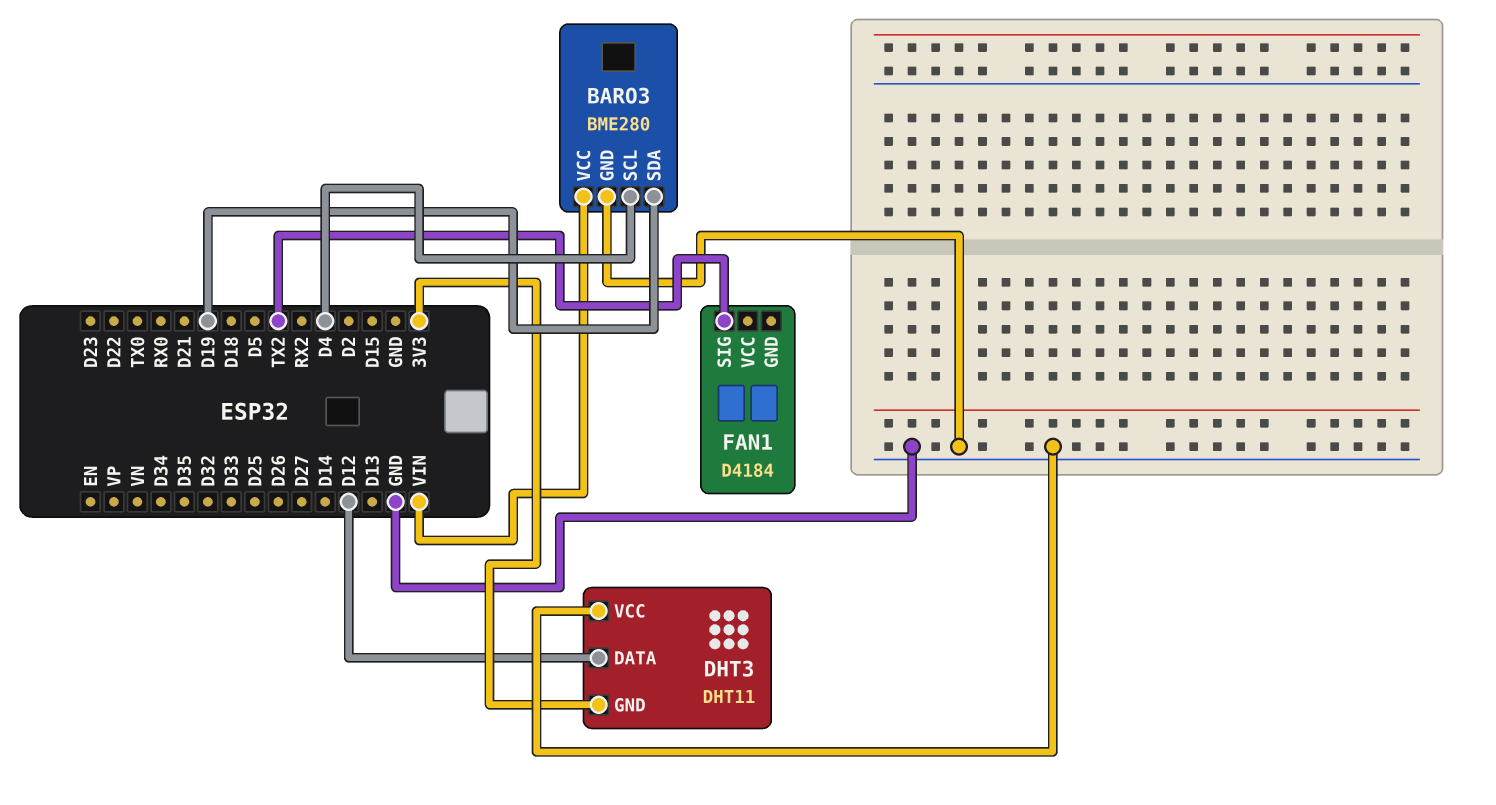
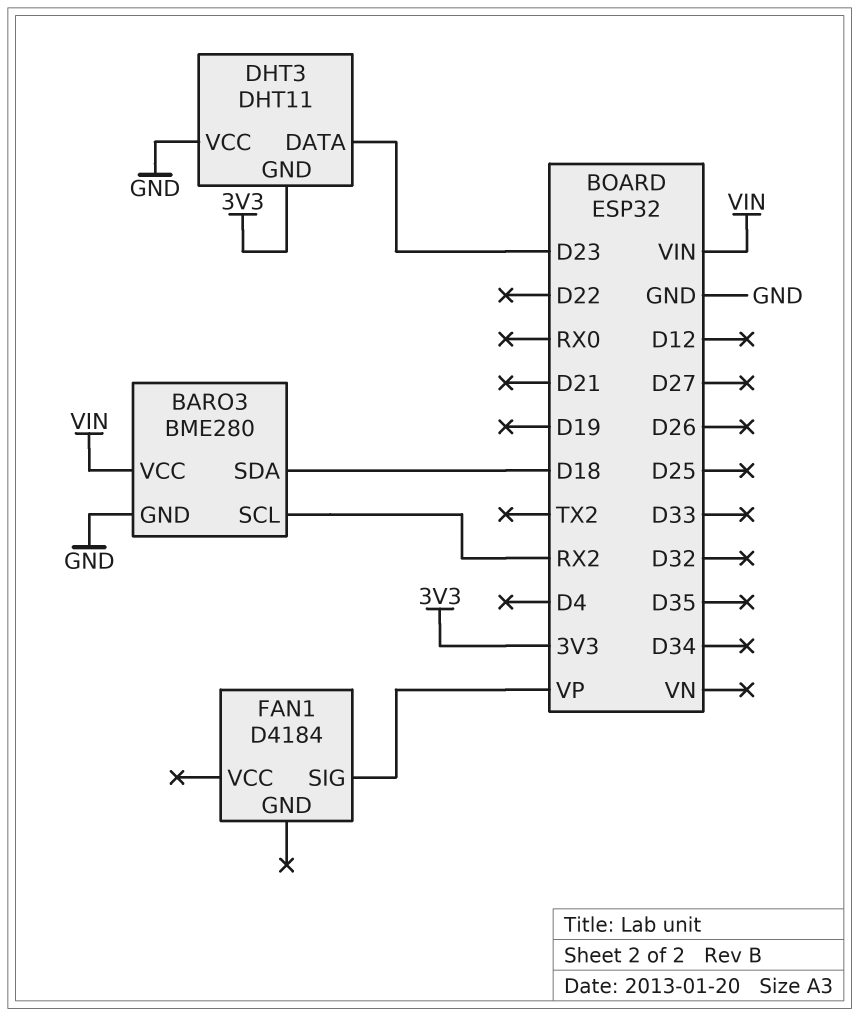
BARO3 pin SCL: D4 -> RX2
BARO3 pin SDA: D19 -> D18
DHT3 pin DATA: D12 -> D23
FAN1 pin SIG: TX2 -> VP

